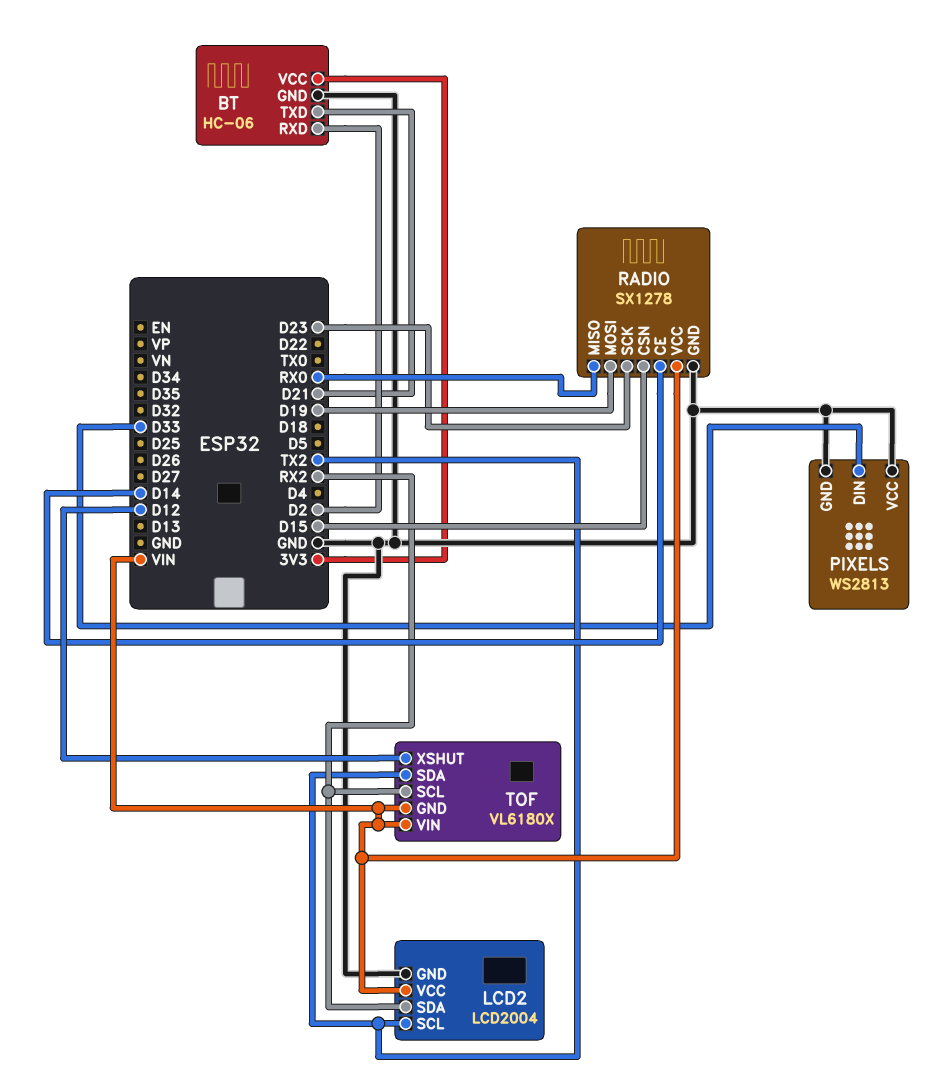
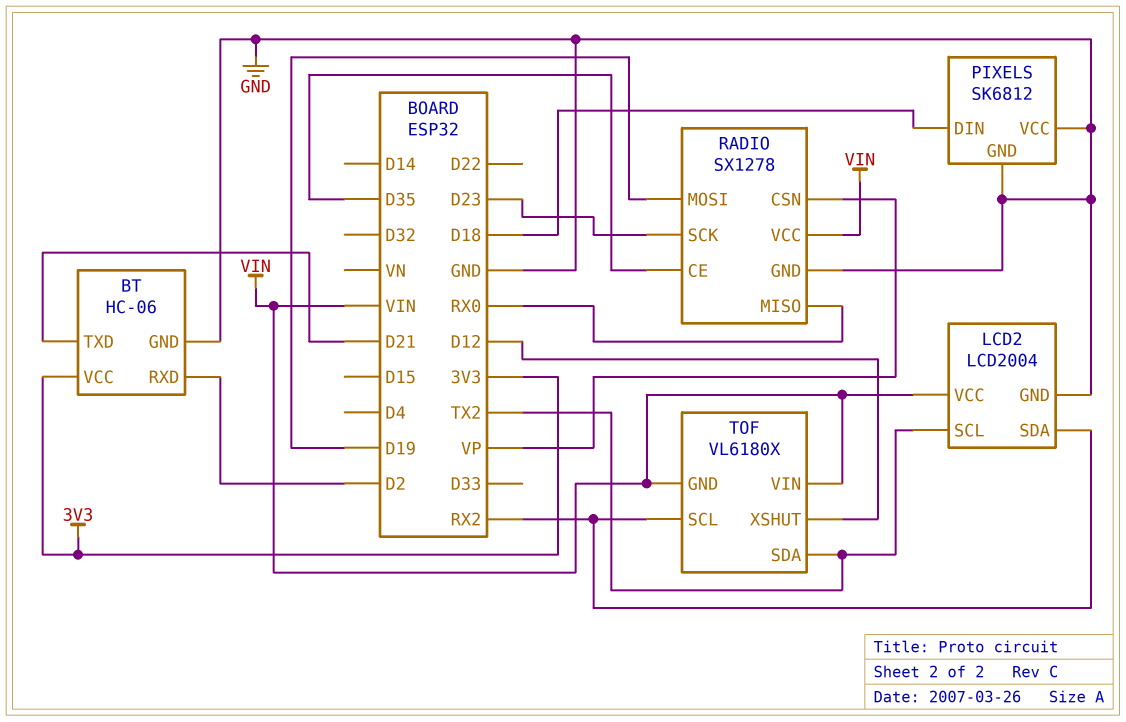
PIXELS: WS2813 -> SK6812
PIXELS pin DIN: D33 -> D18
RADIO pin CE: D14 -> D35
RADIO pin CSN: D15 -> VP

